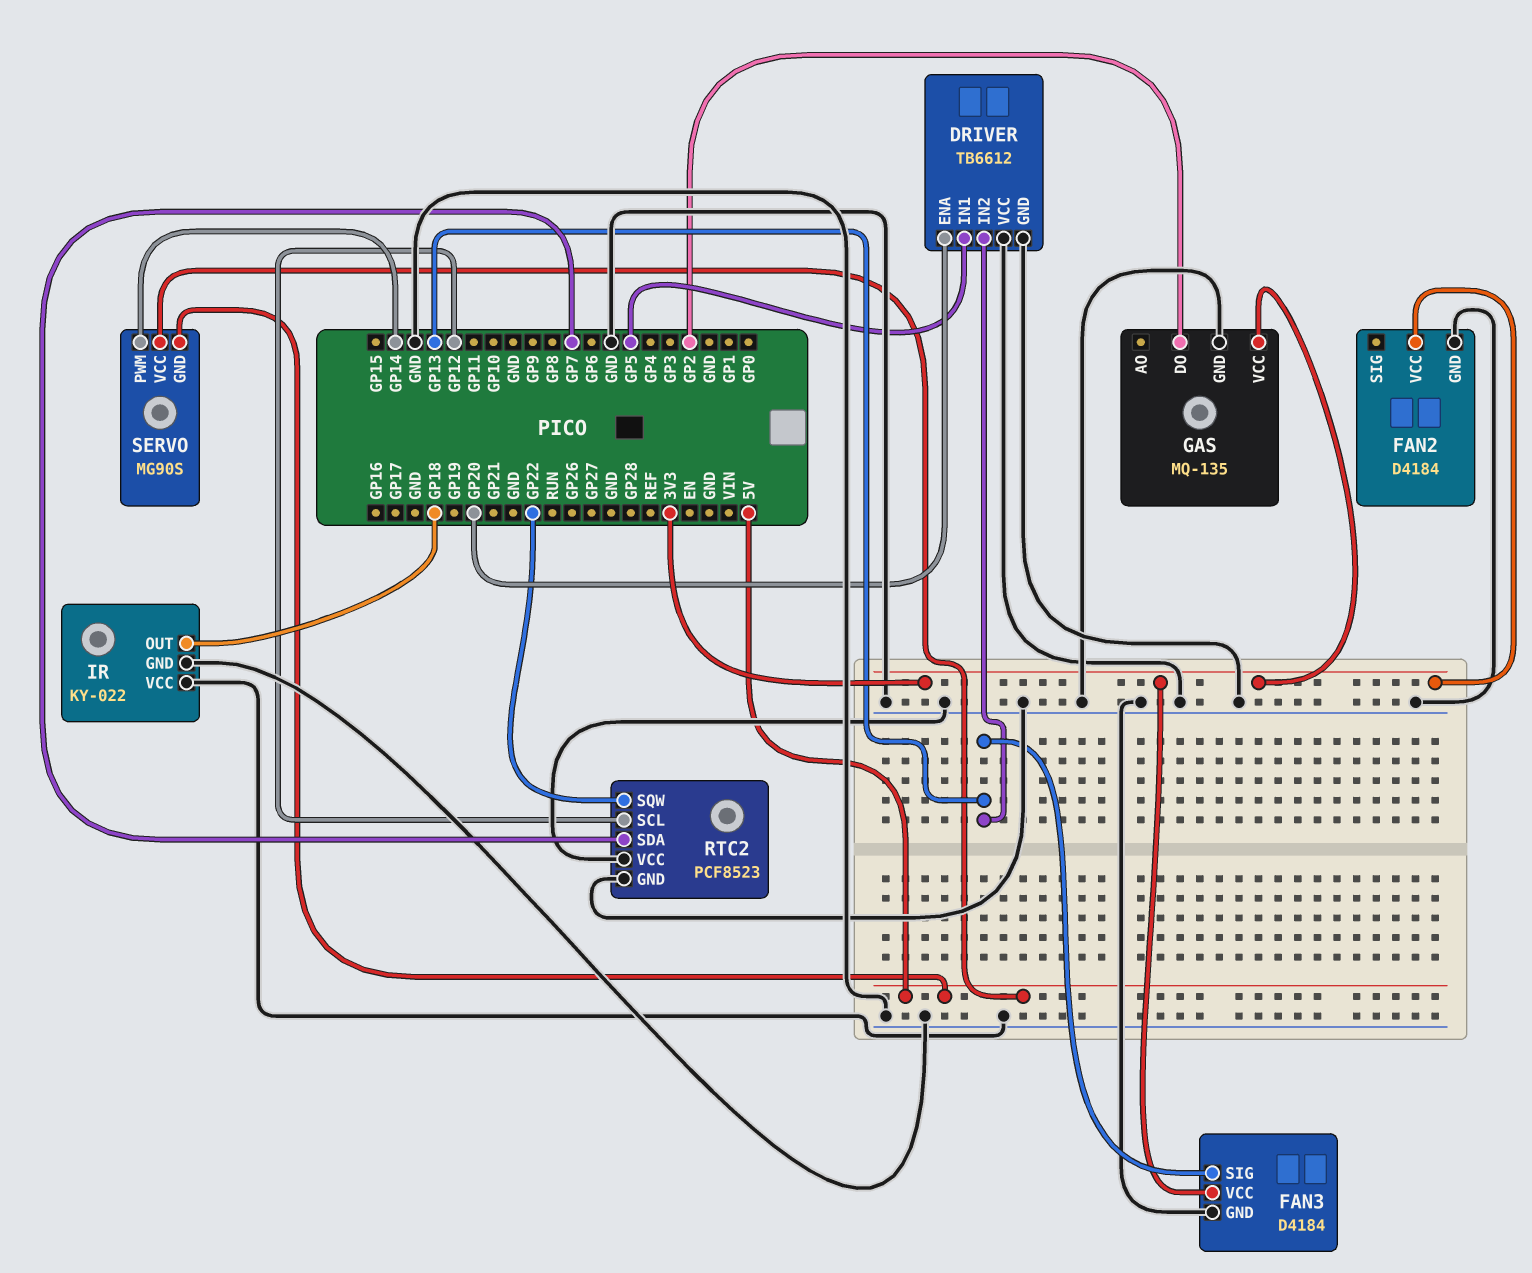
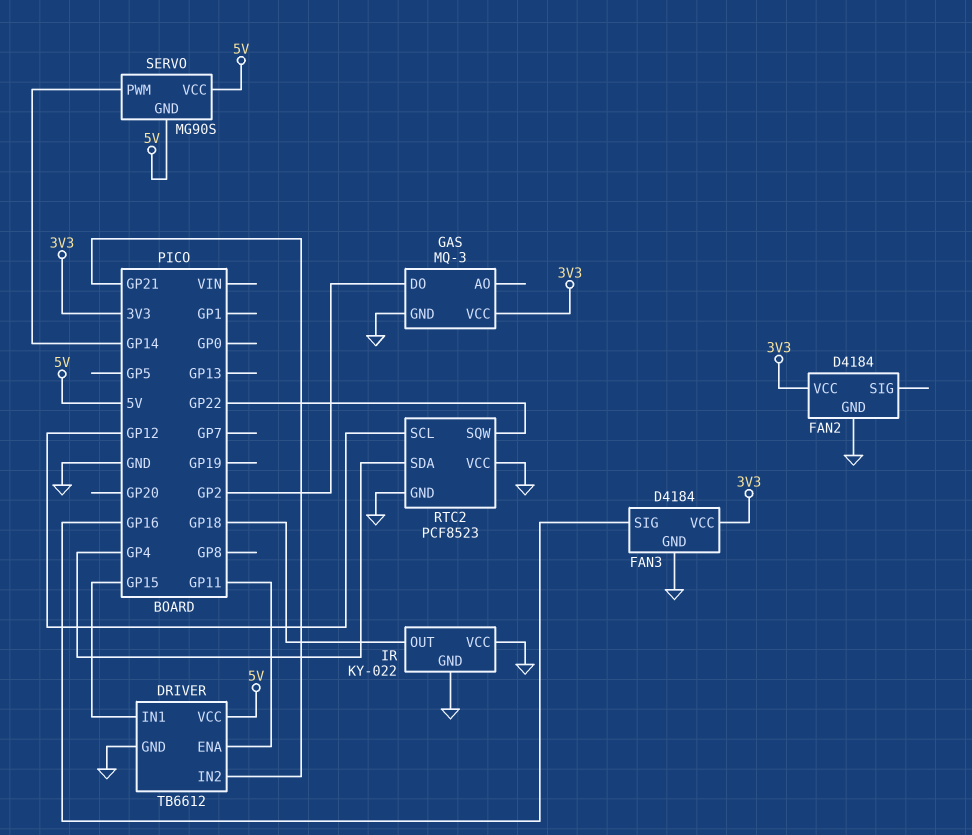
DRIVER pin ENA: GP20 -> GP11
DRIVER pin IN1: GP5 -> GP15
DRIVER pin IN2: GP13 -> GP21
DRIVER pin VCC: GND -> 5V
FAN3 pin SIG: GP13 -> GP16
GAS: MQ-135 -> MQ-3
RTC2 pin SDA: GP7 -> GP4

